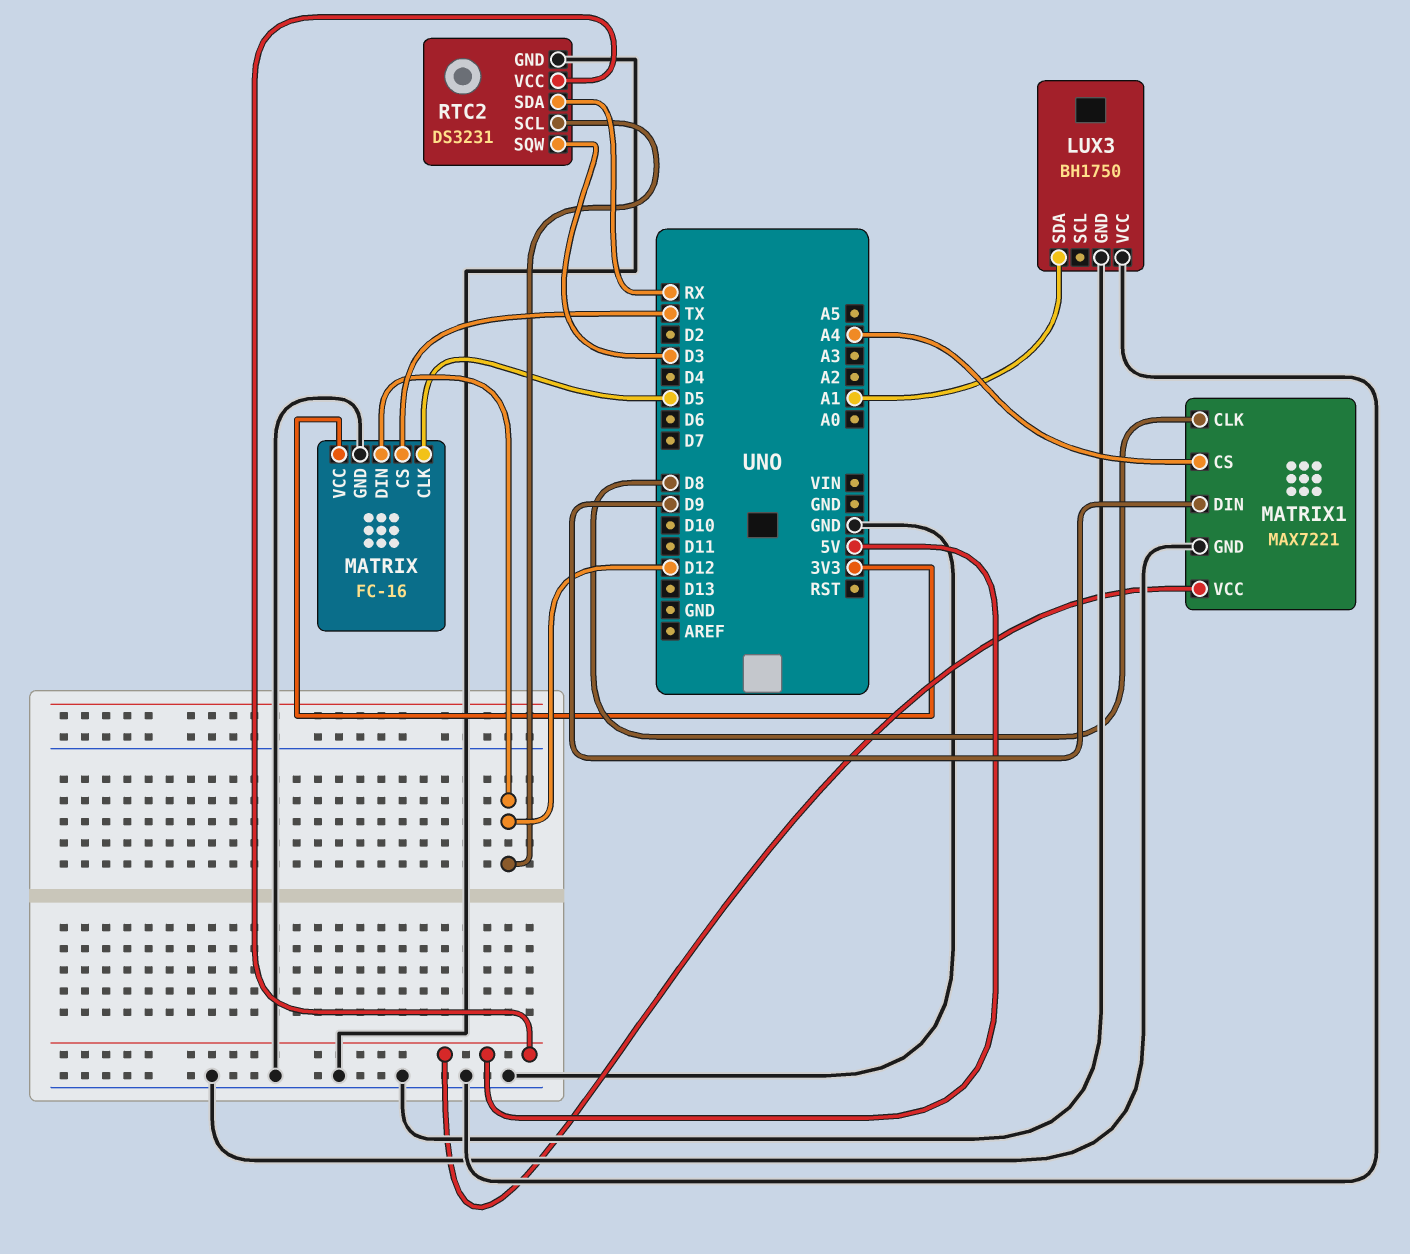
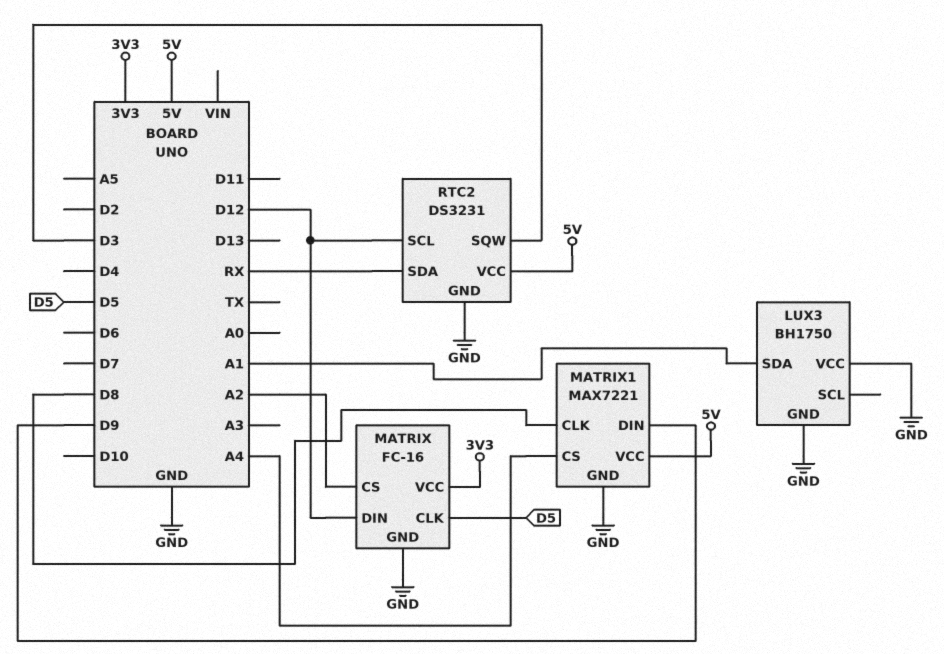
MATRIX pin CS: TX -> A2

